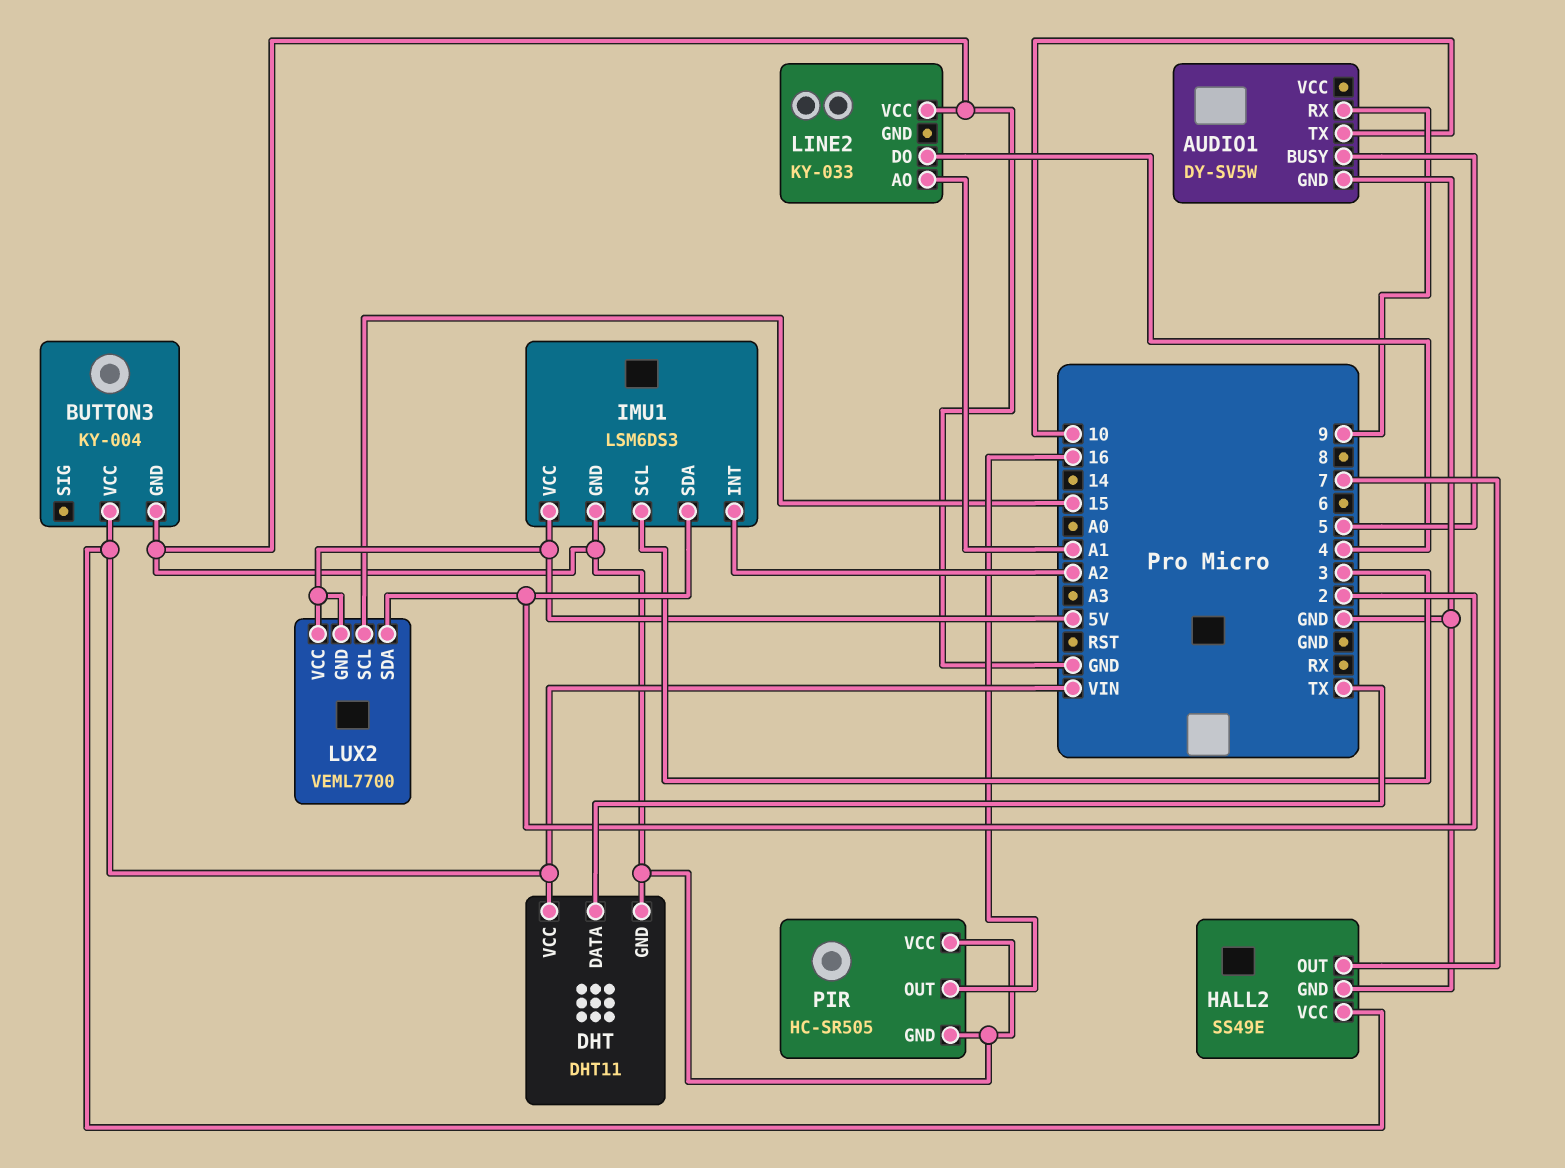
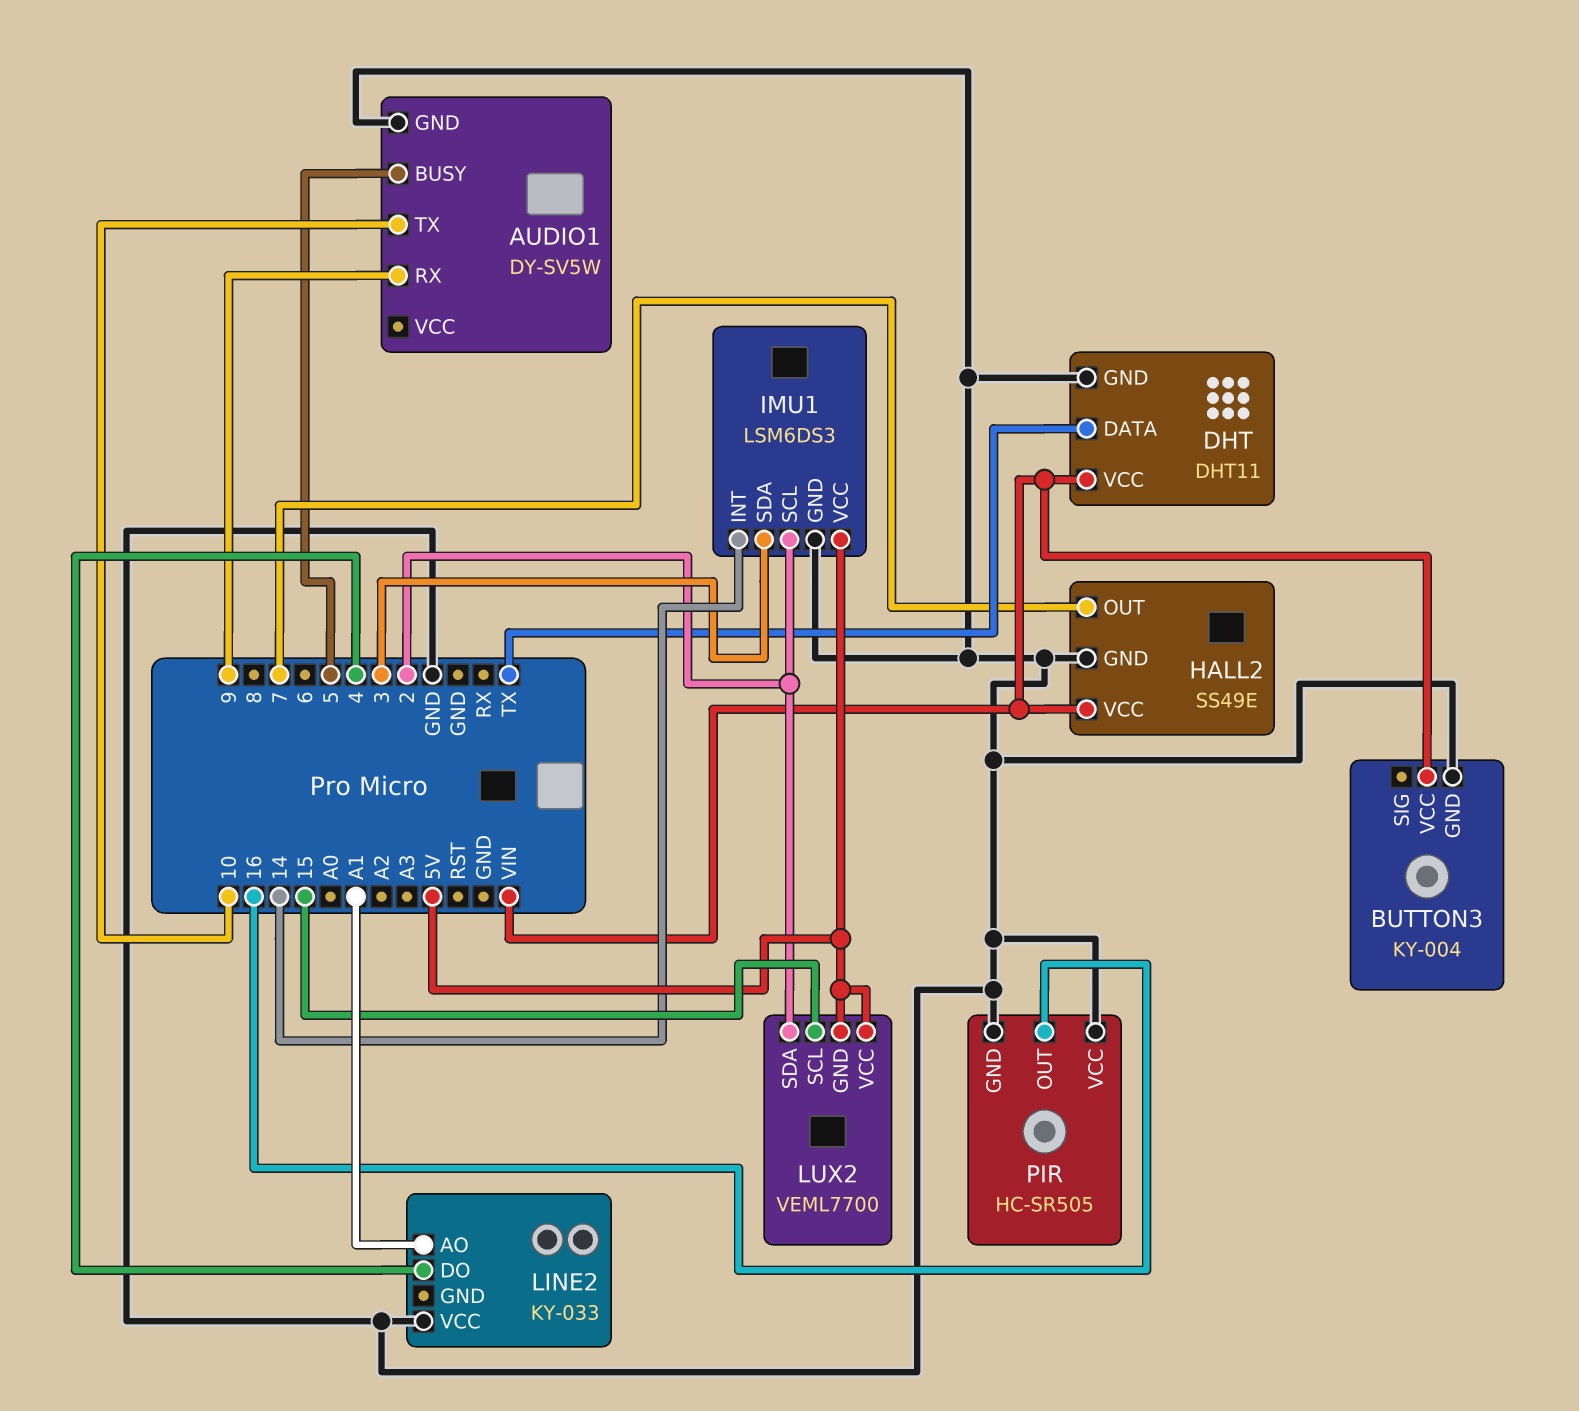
IMU1 pin INT: A2 -> 14
IMU1 pin SCL: 3 -> 2
IMU1 pin SDA: 2 -> 3

